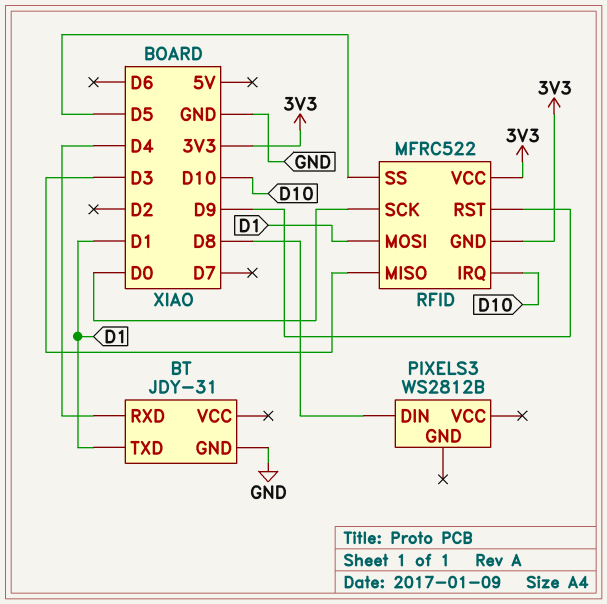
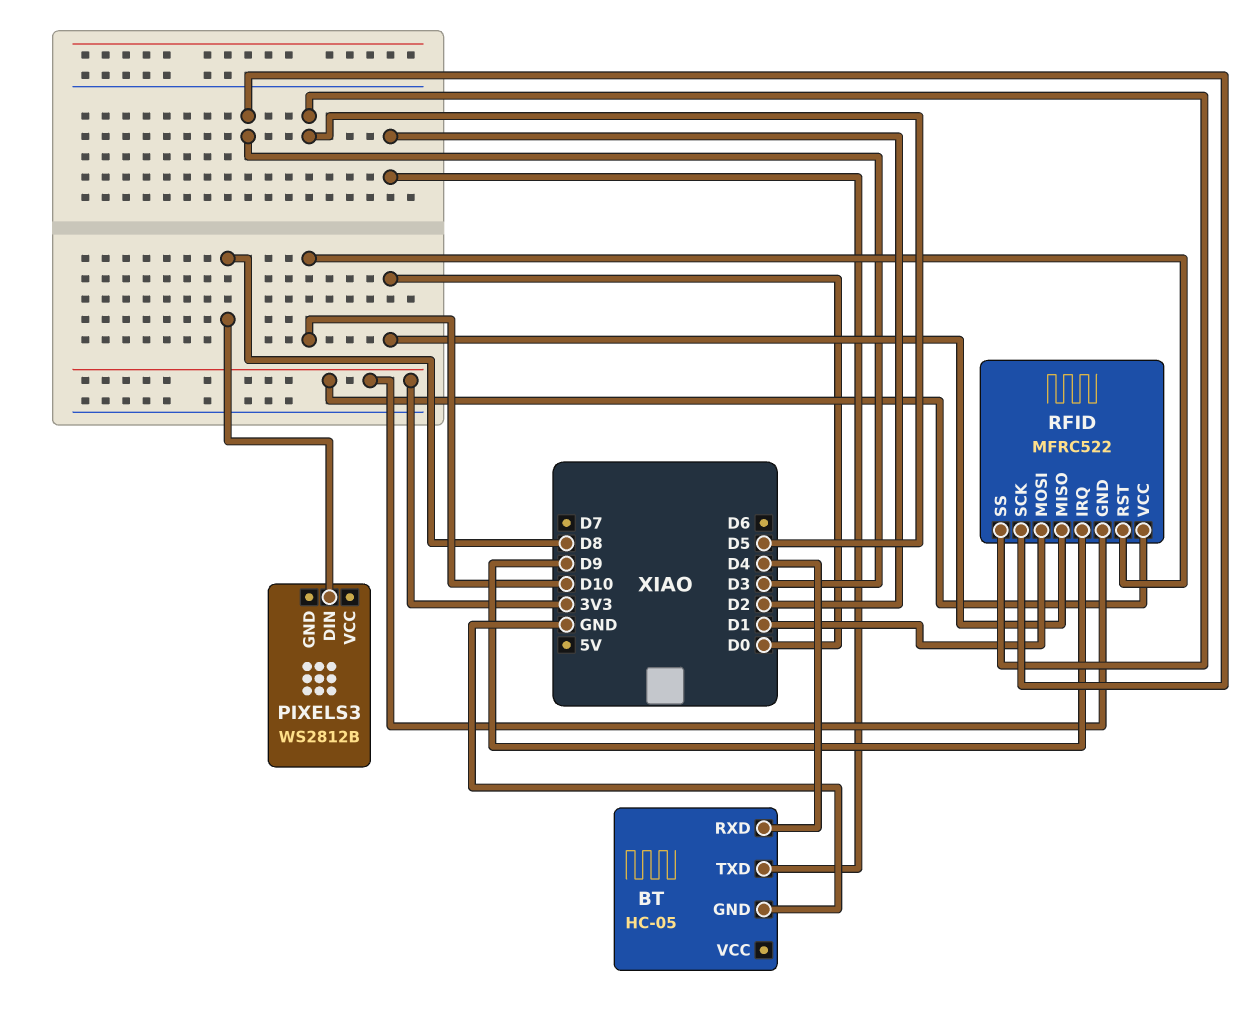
BT: JDY-31 -> HC-05
BT pin TXD: D1 -> D2
RFID pin IRQ: D10 -> D9
RFID pin MISO: D3 -> D0
RFID pin RST: D9 -> D10
RFID pin SCK: D0 -> D3

